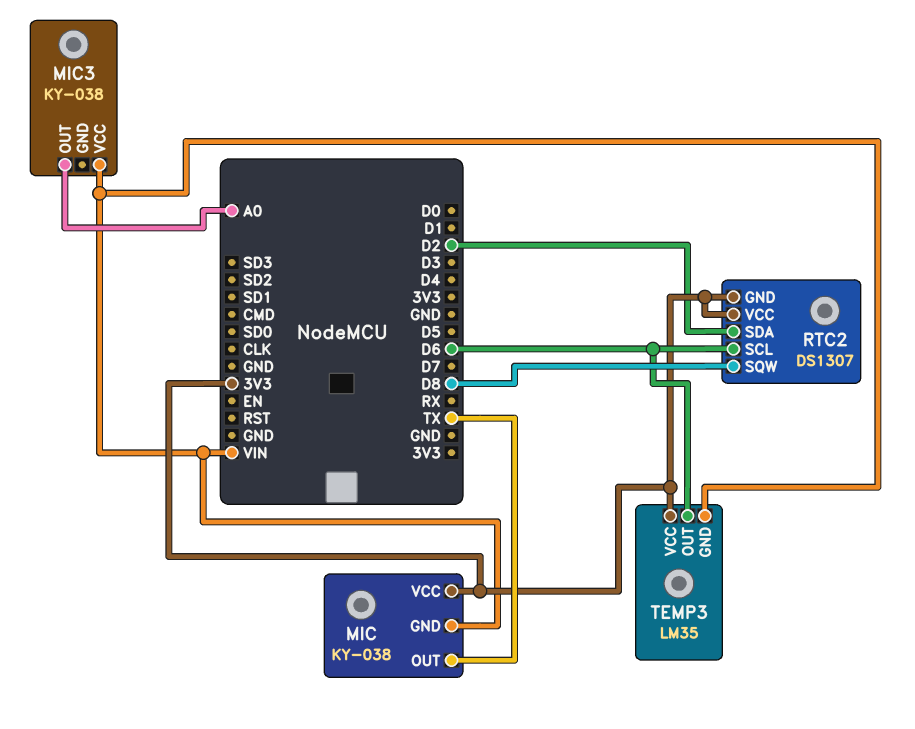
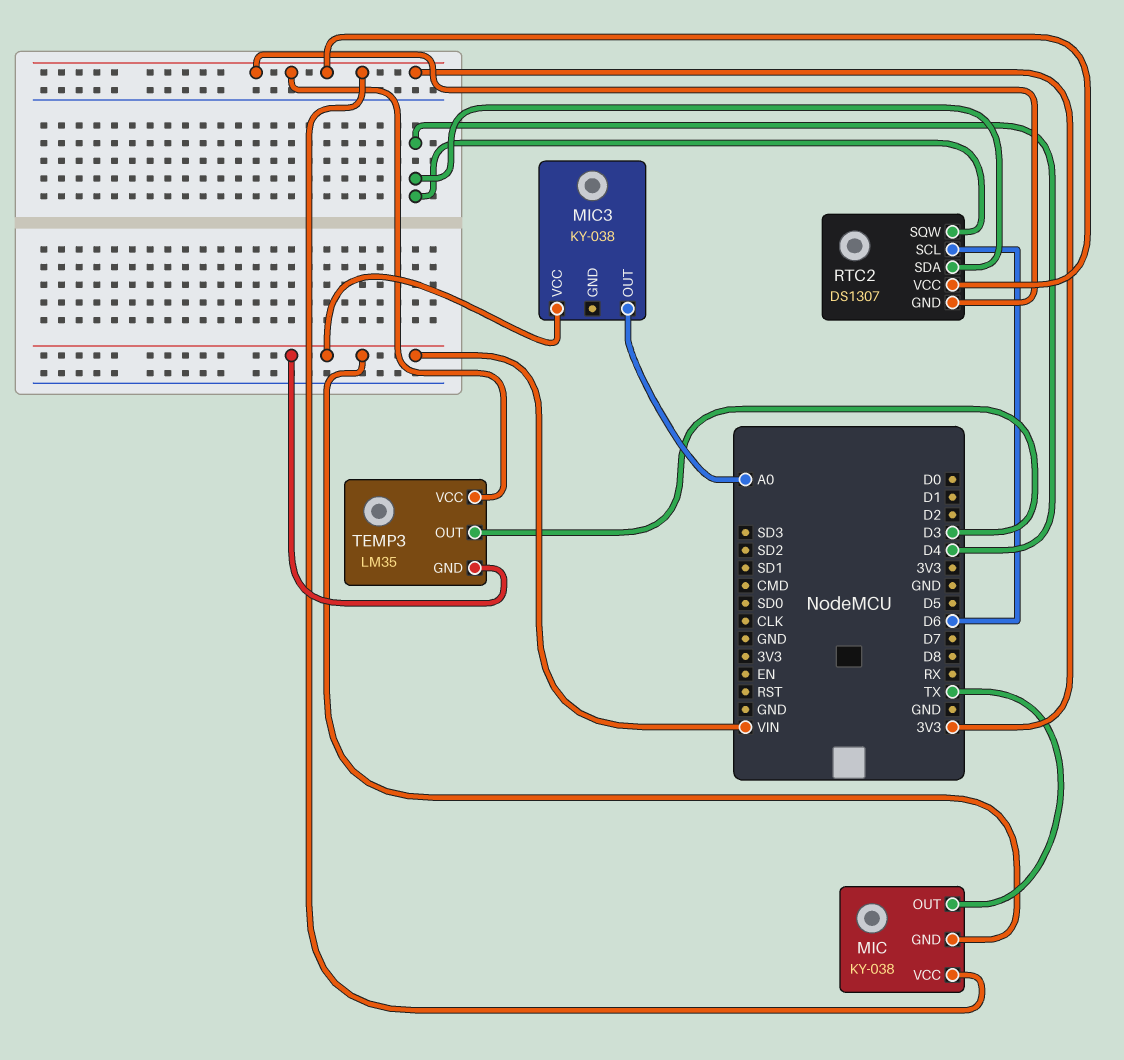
RTC2 pin SDA: D2 -> D4
RTC2 pin SQW: D8 -> D4
TEMP3 pin OUT: D6 -> D3

